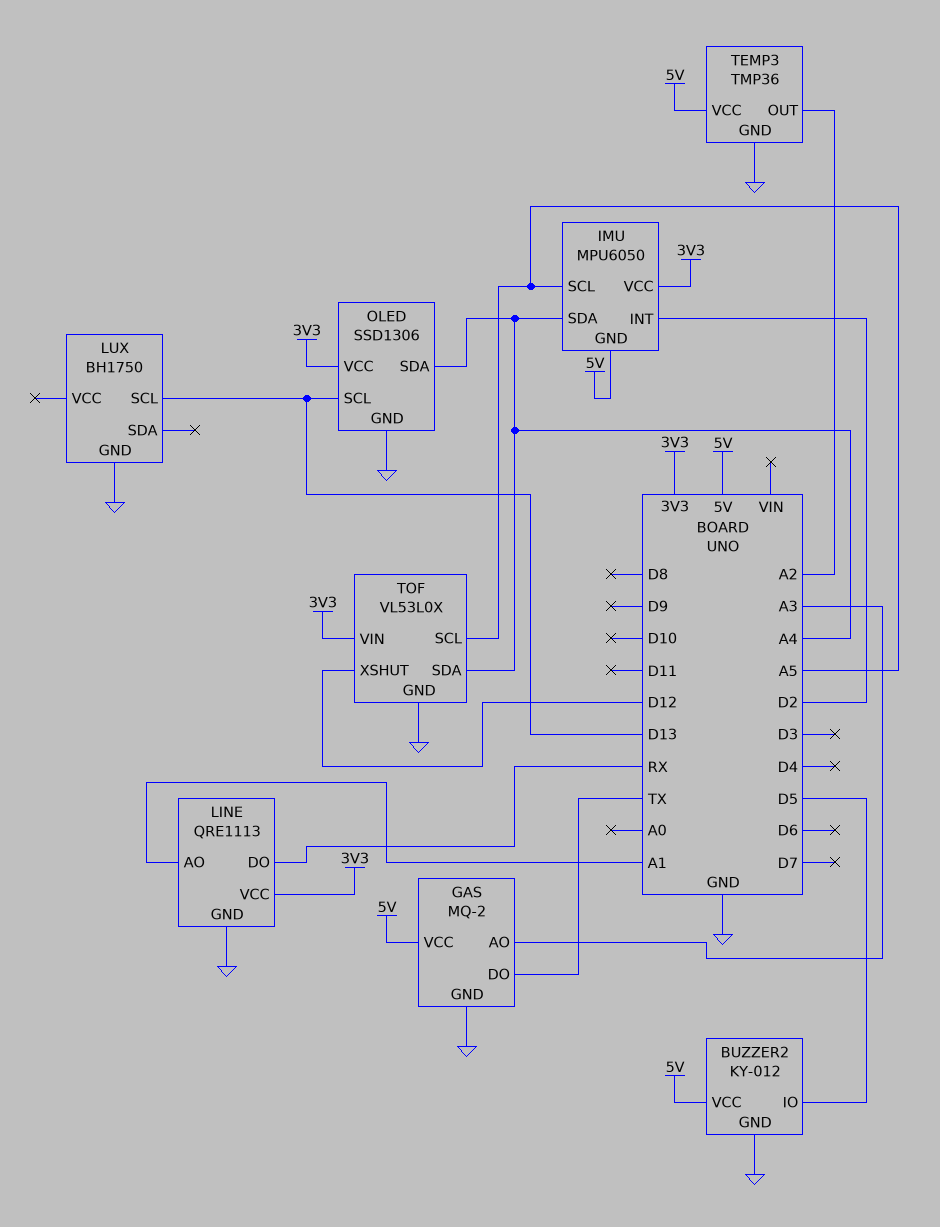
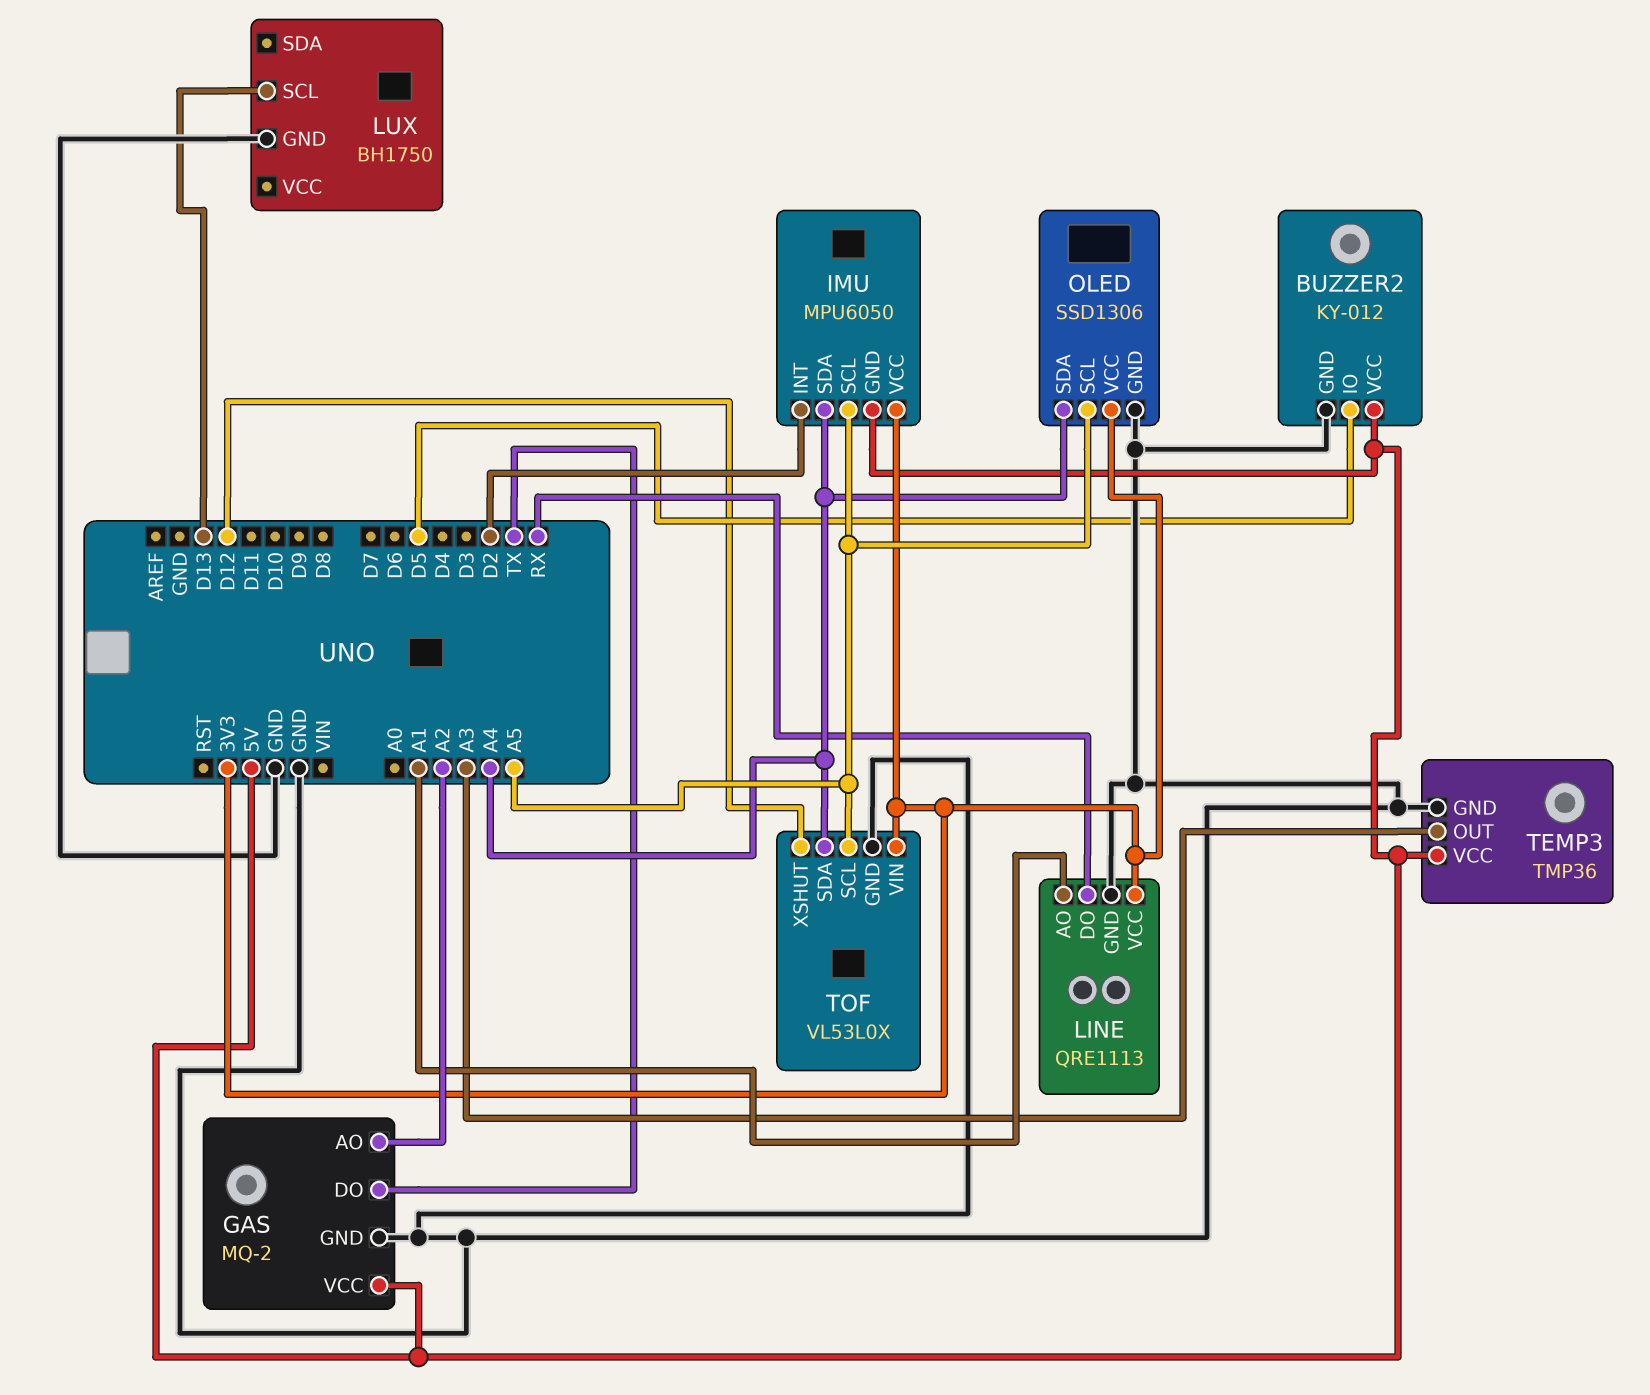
GAS pin AO: A3 -> A2
OLED pin SCL: D13 -> A5
TEMP3 pin OUT: A2 -> A3

